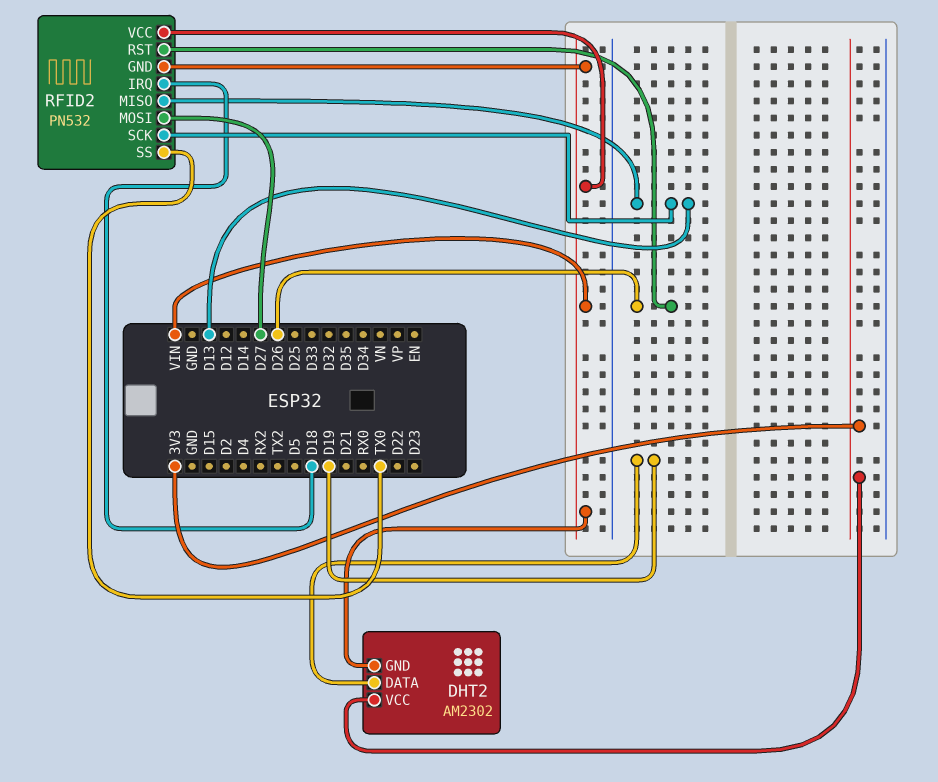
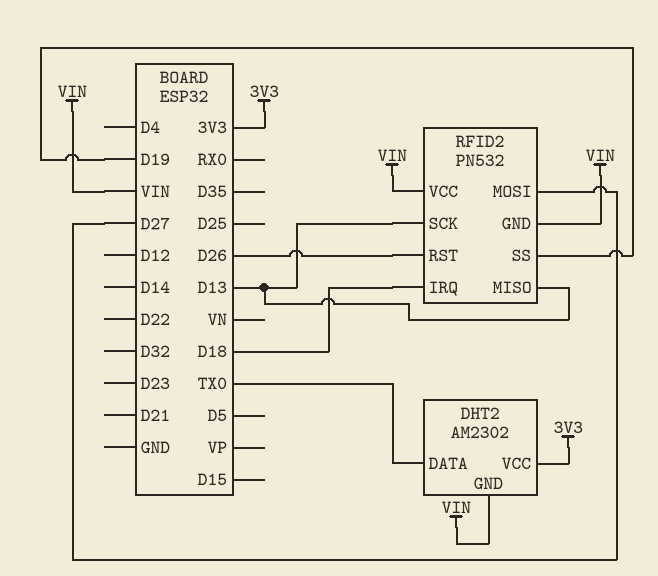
DHT2 pin DATA: D19 -> TX0
RFID2 pin SS: TX0 -> D19

